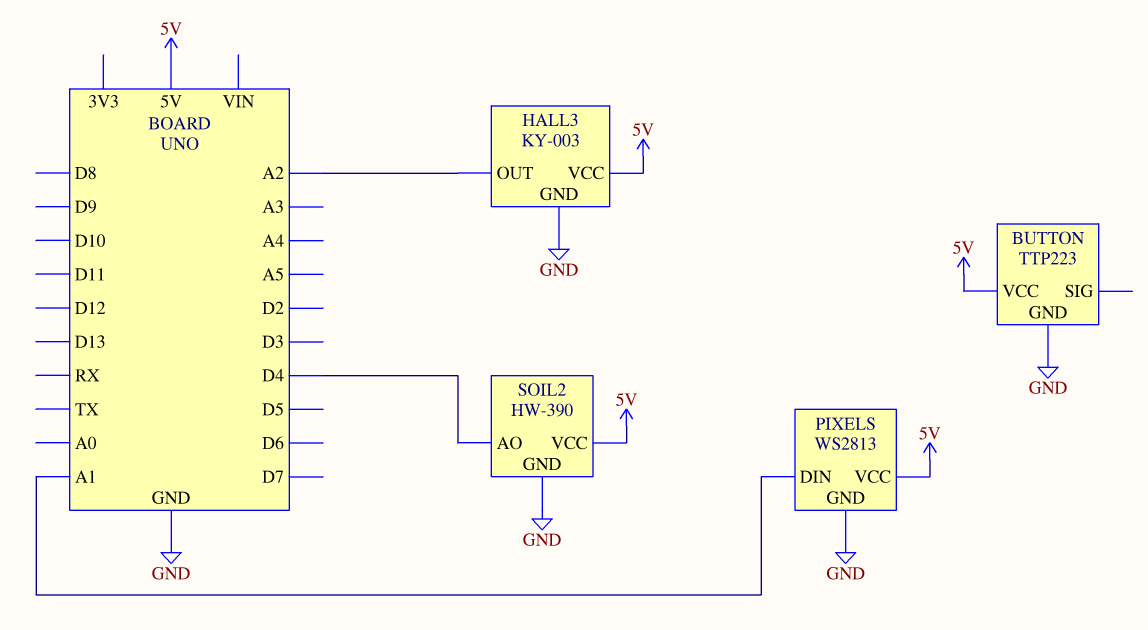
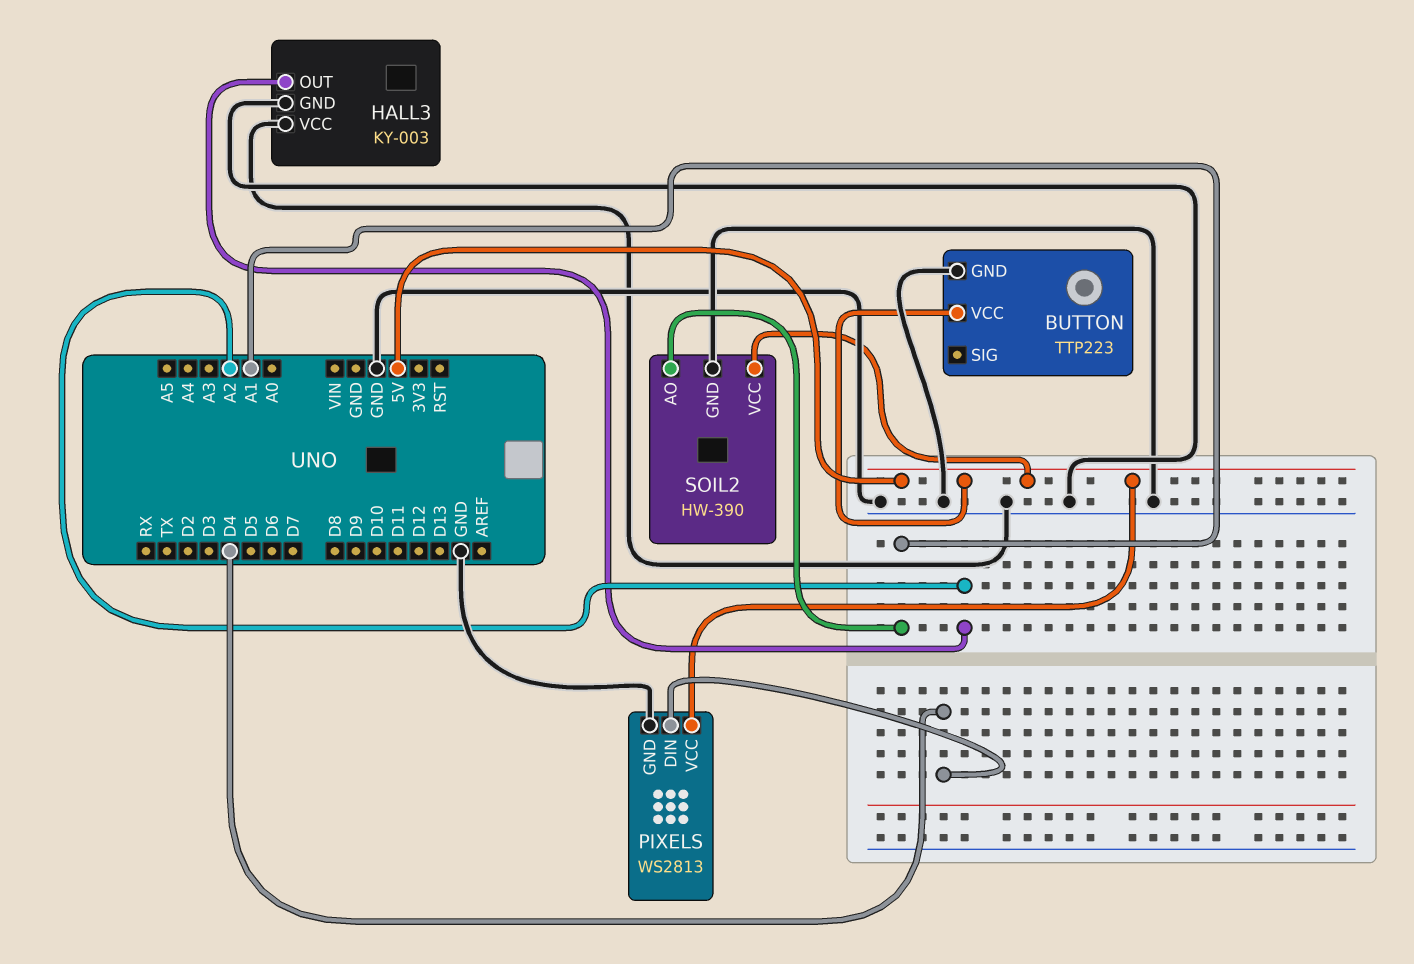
HALL3 pin VCC: 5V -> GND
PIXELS pin DIN: A1 -> D4
SOIL2 pin AO: D4 -> A1

